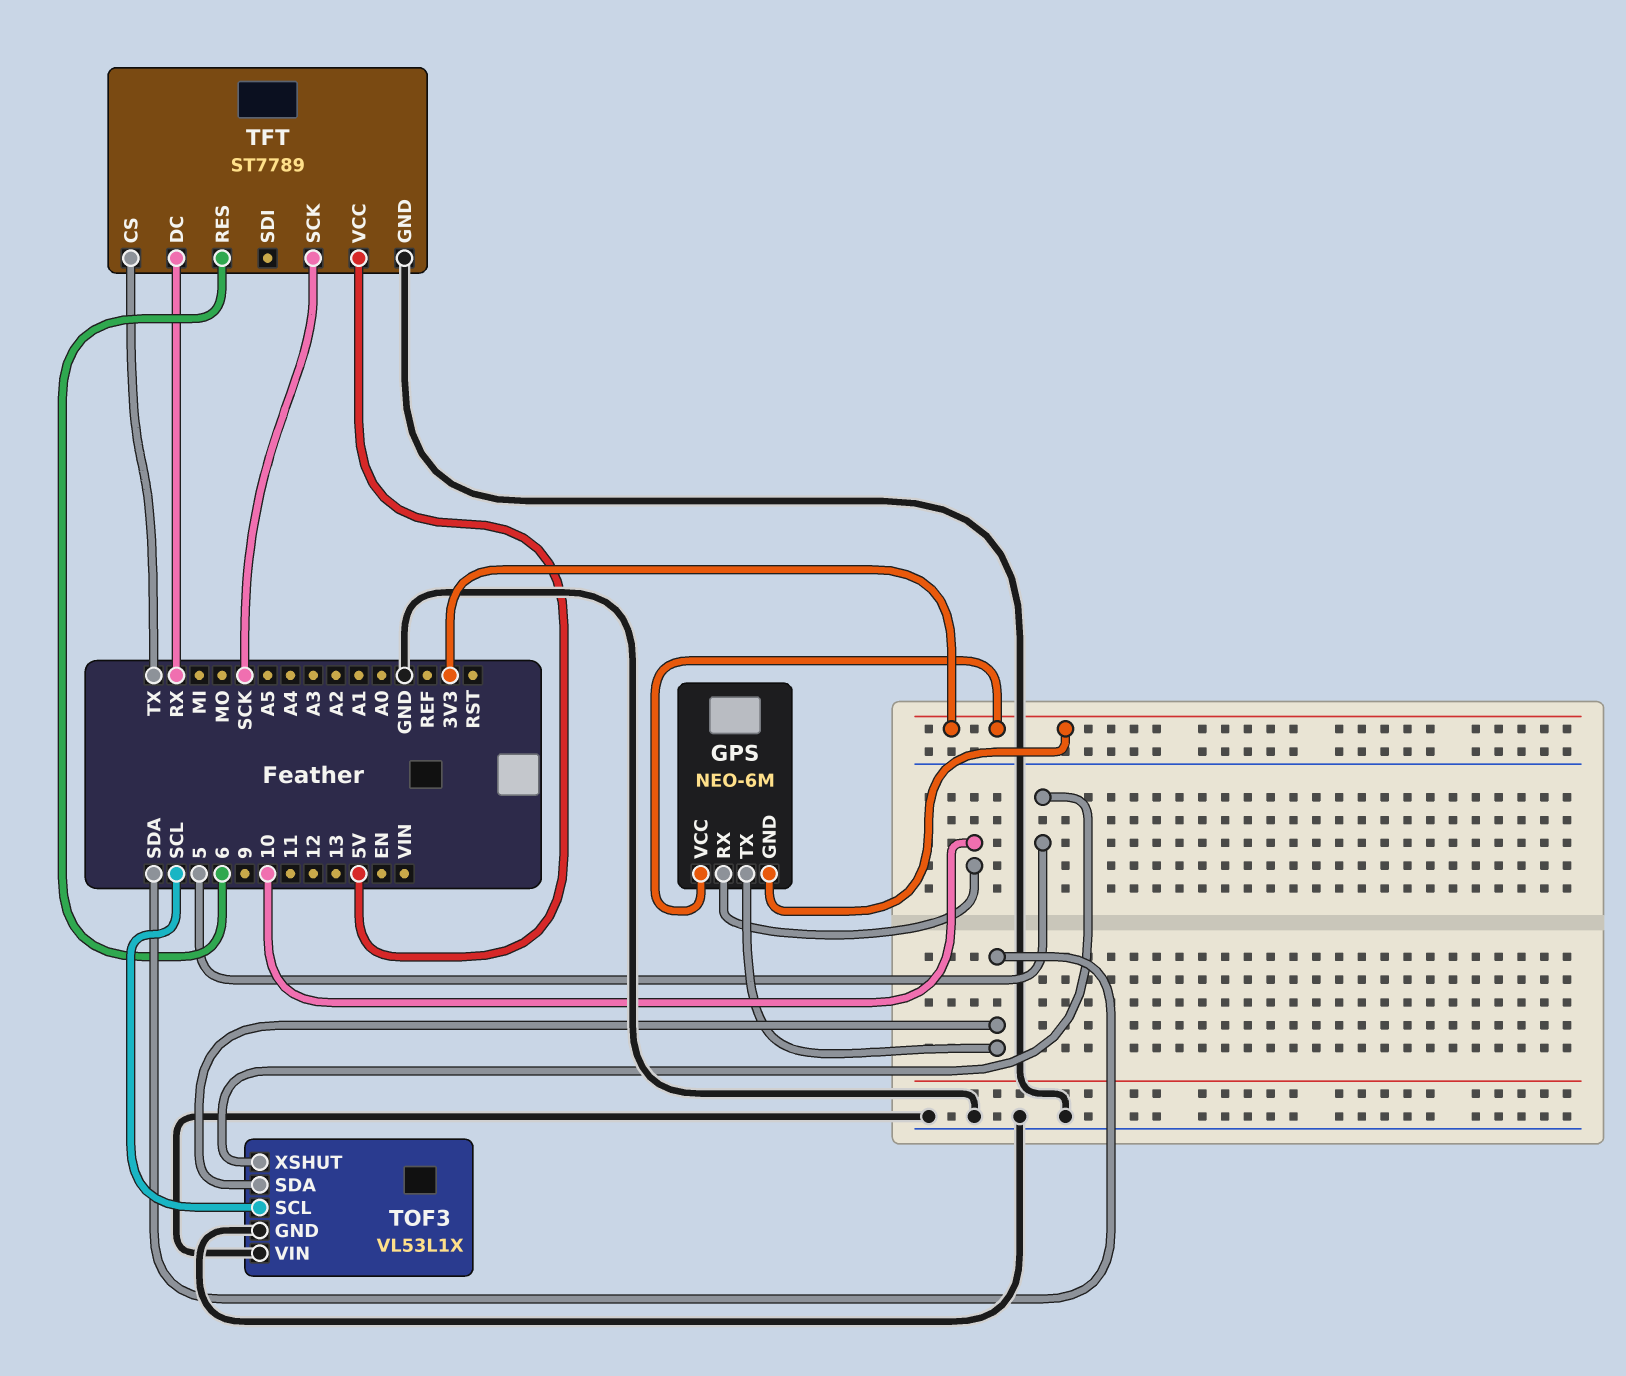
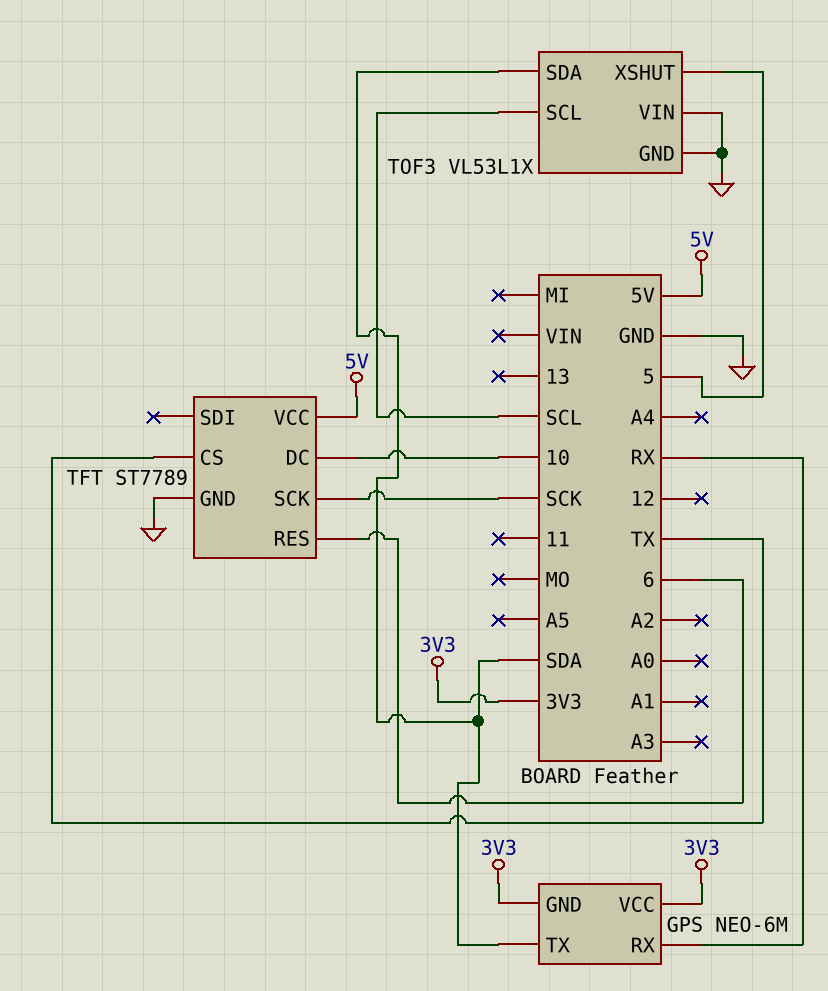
GPS pin RX: 10 -> RX
TFT pin DC: RX -> 10

